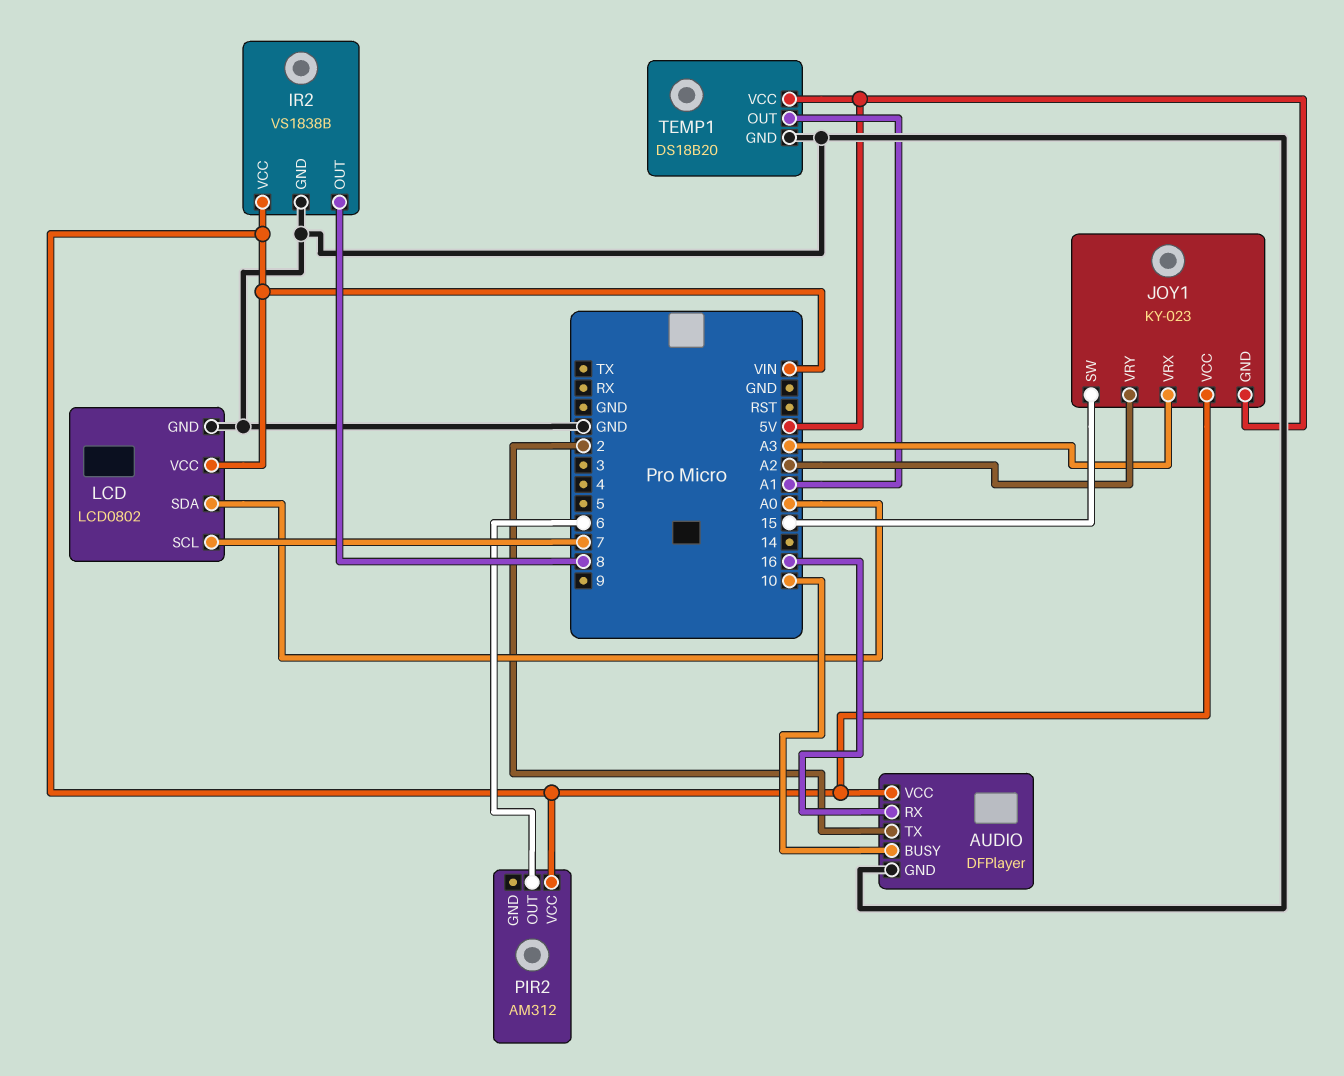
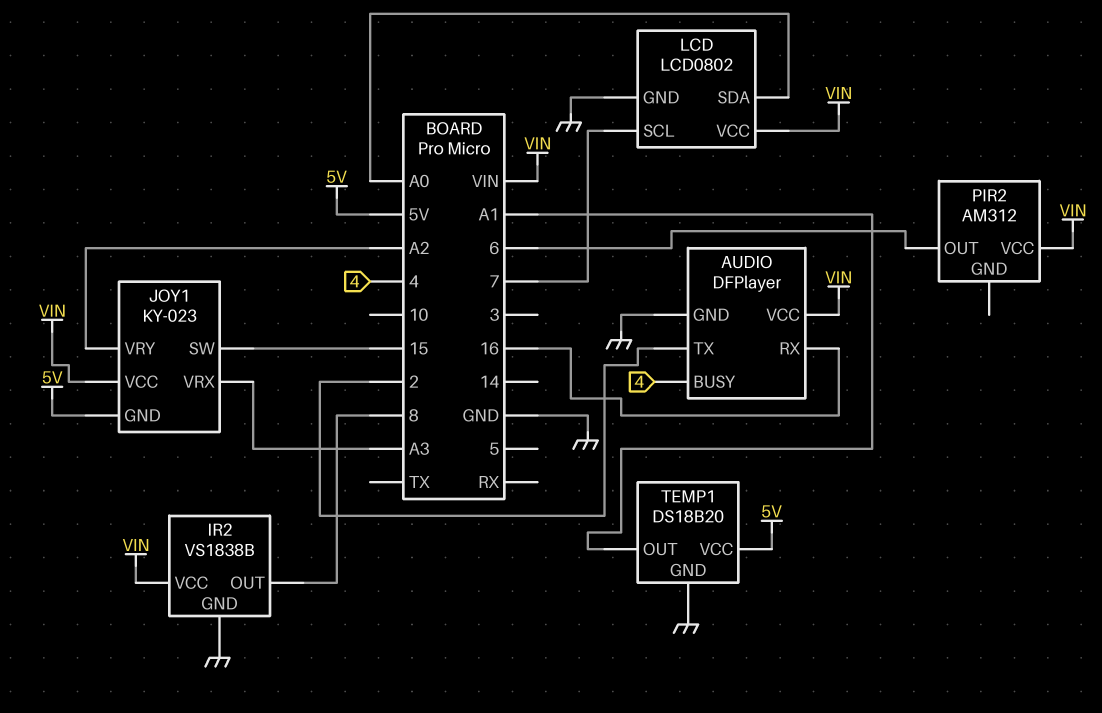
AUDIO pin BUSY: 10 -> 4

